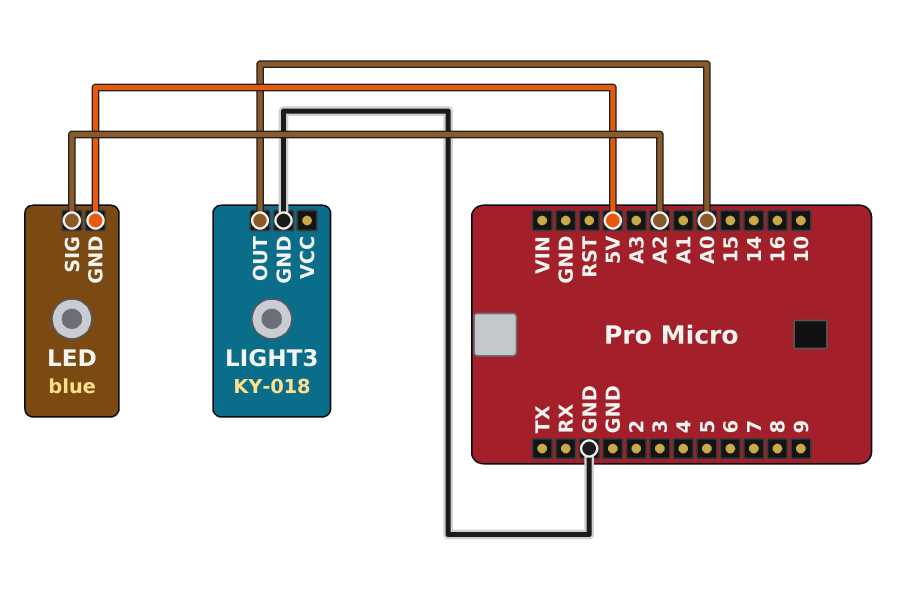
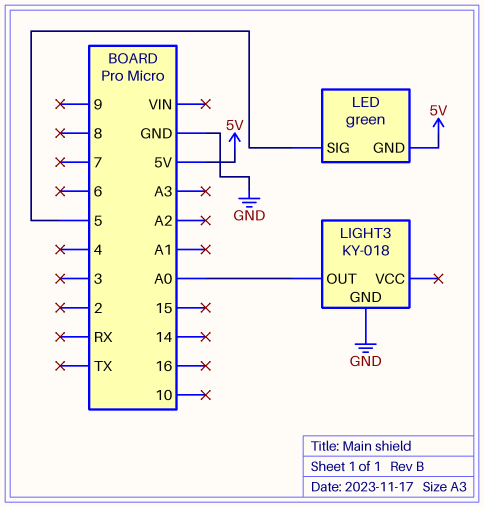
LED: blue -> green
LED pin SIG: A2 -> 5

